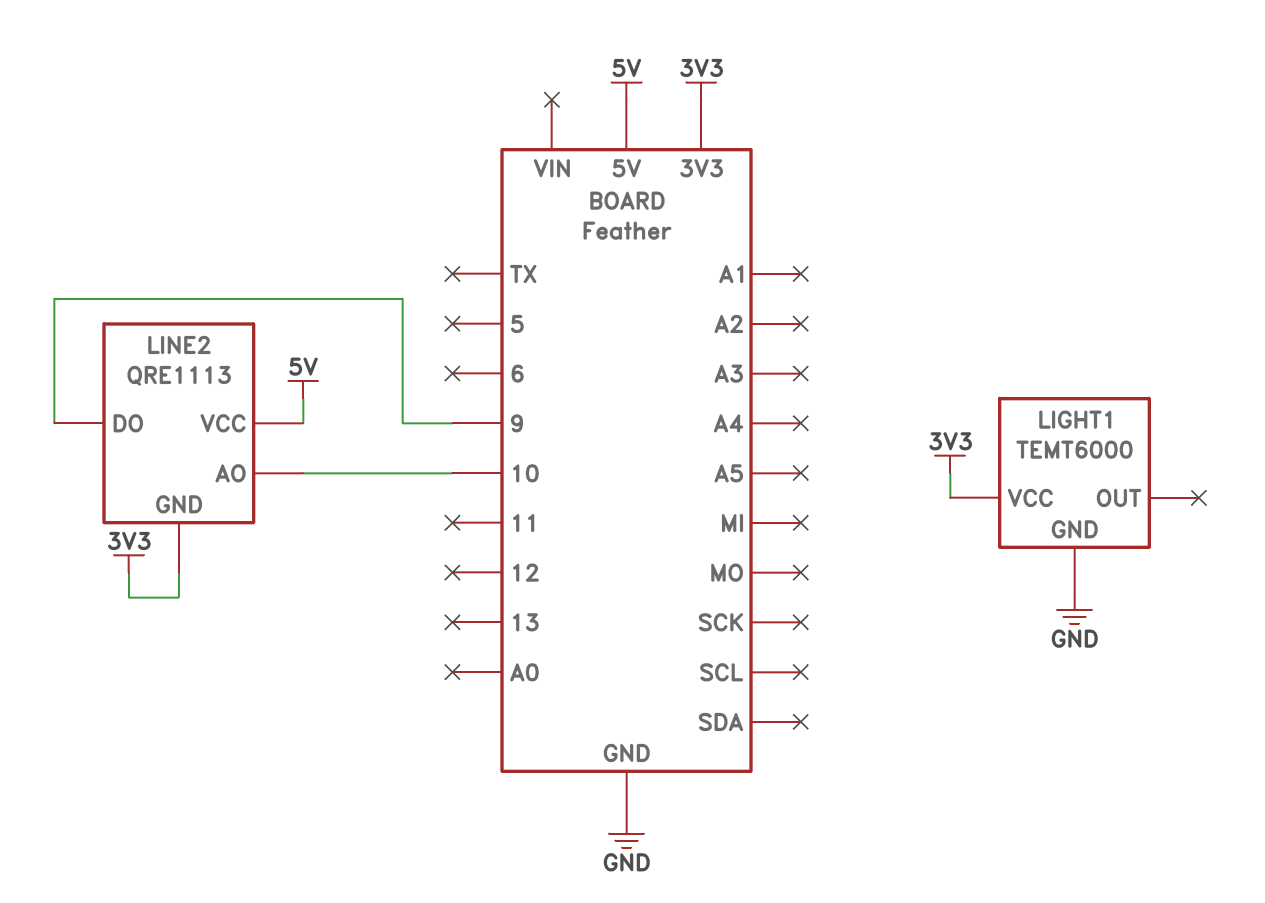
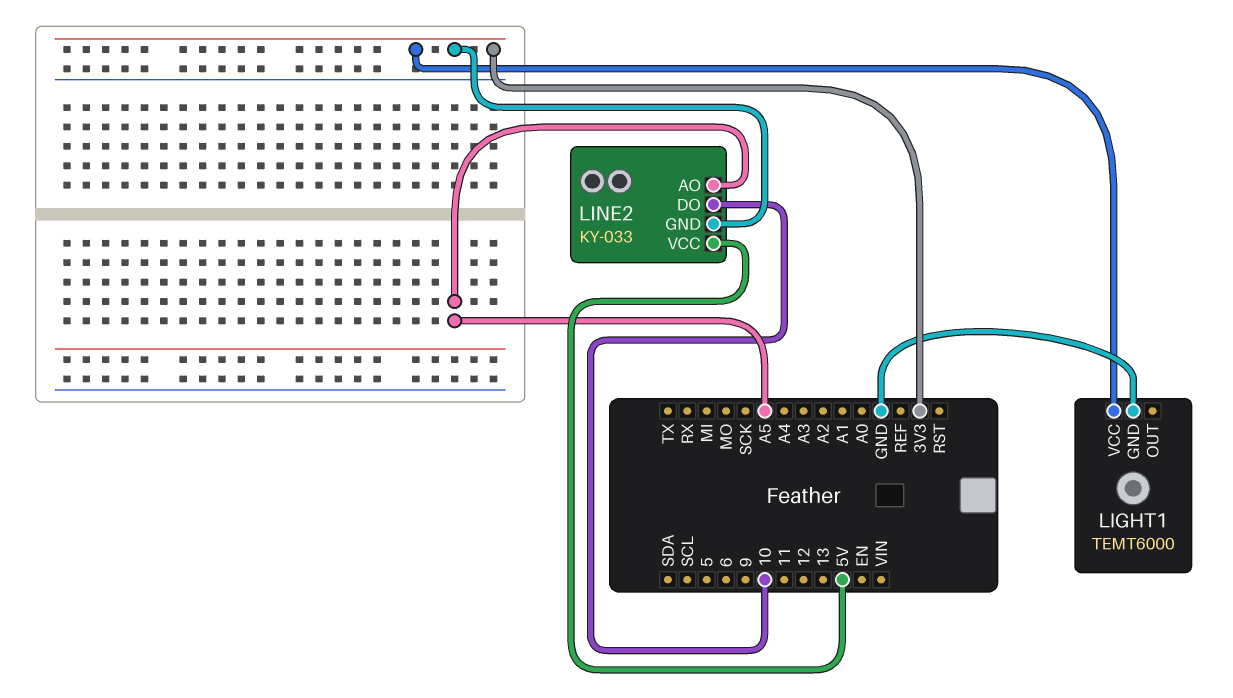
LINE2: QRE1113 -> KY-033
LINE2 pin AO: 10 -> A5
LINE2 pin DO: 9 -> 10

